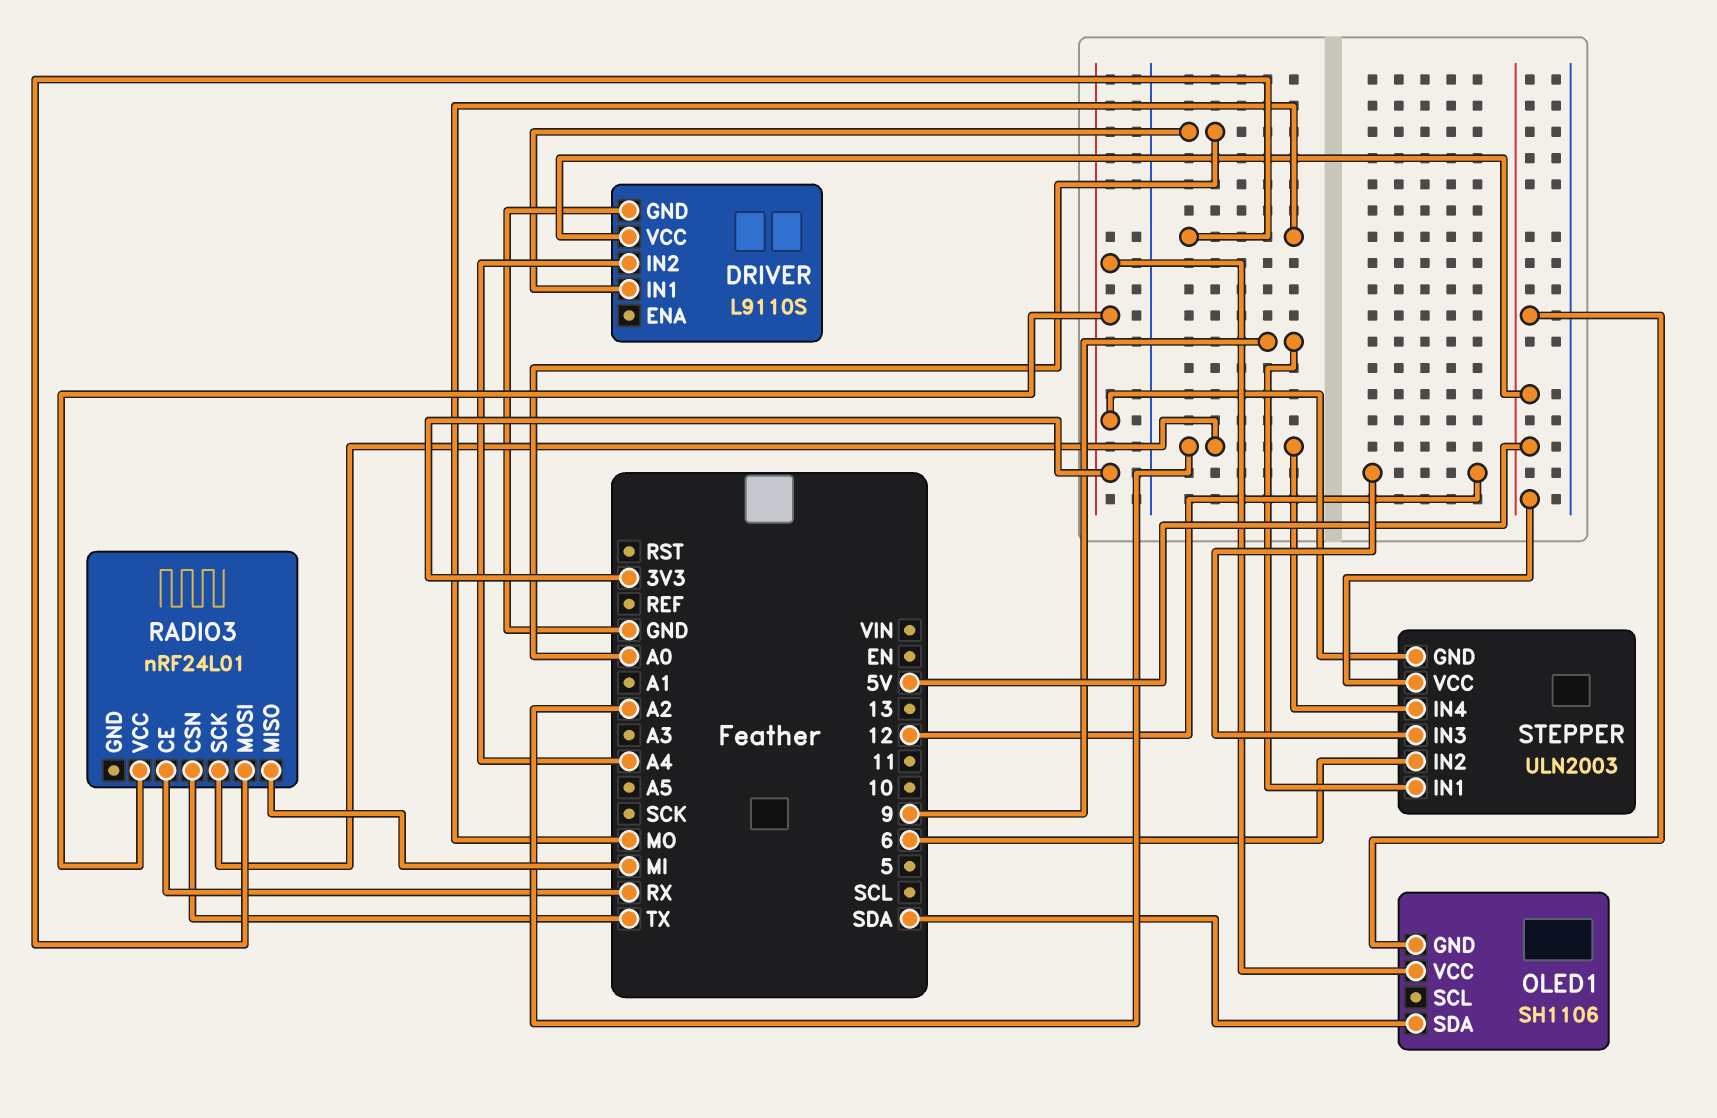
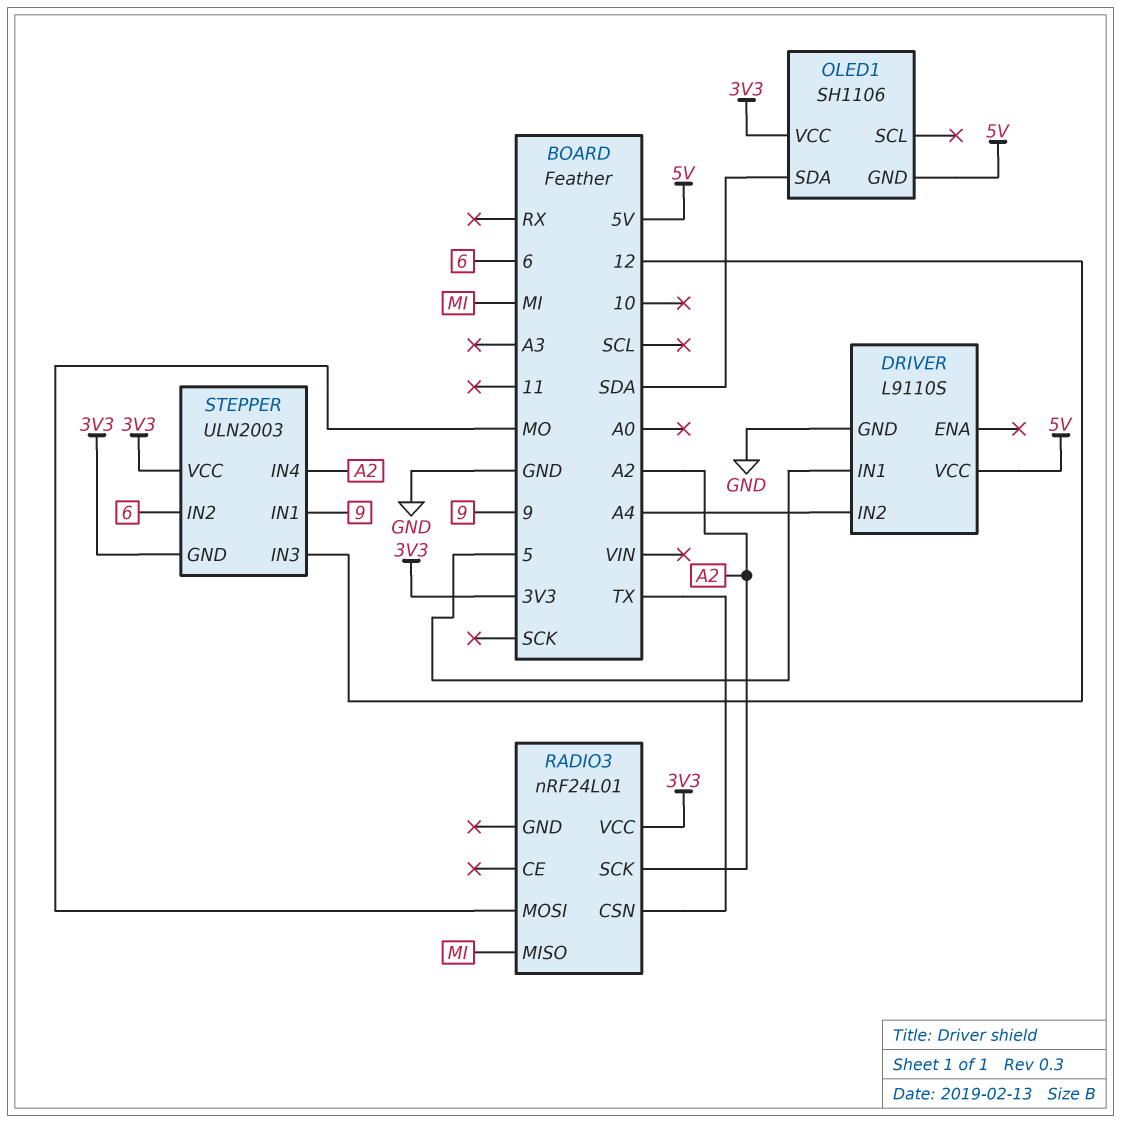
DRIVER pin IN1: A0 -> 5
RADIO3 pin CE: RX -> none
STEPPER pin VCC: 5V -> 3V3

